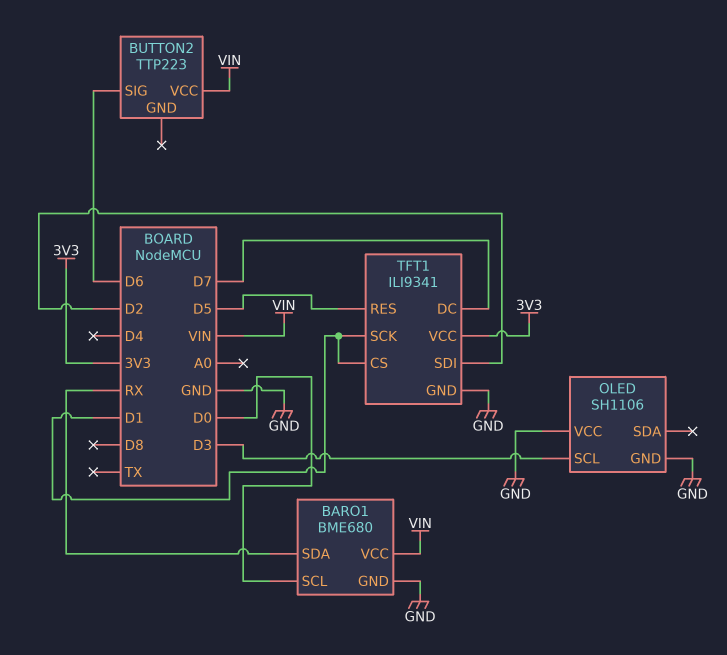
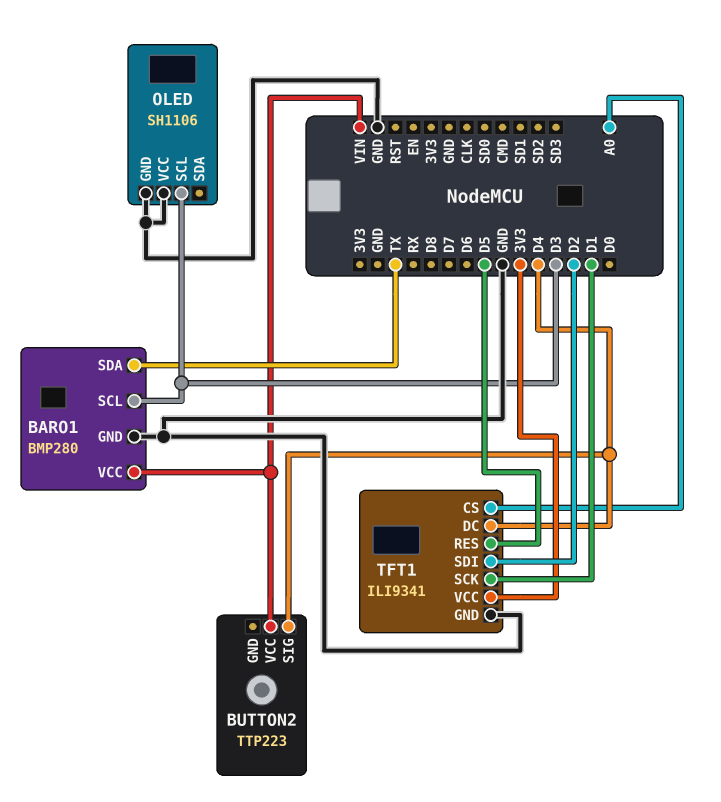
BARO1: BME680 -> BMP280
BARO1 pin SCL: D0 -> D3
BARO1 pin SDA: RX -> TX
BUTTON2 pin SIG: D6 -> D4
TFT1 pin CS: D1 -> A0
TFT1 pin DC: D7 -> D4

